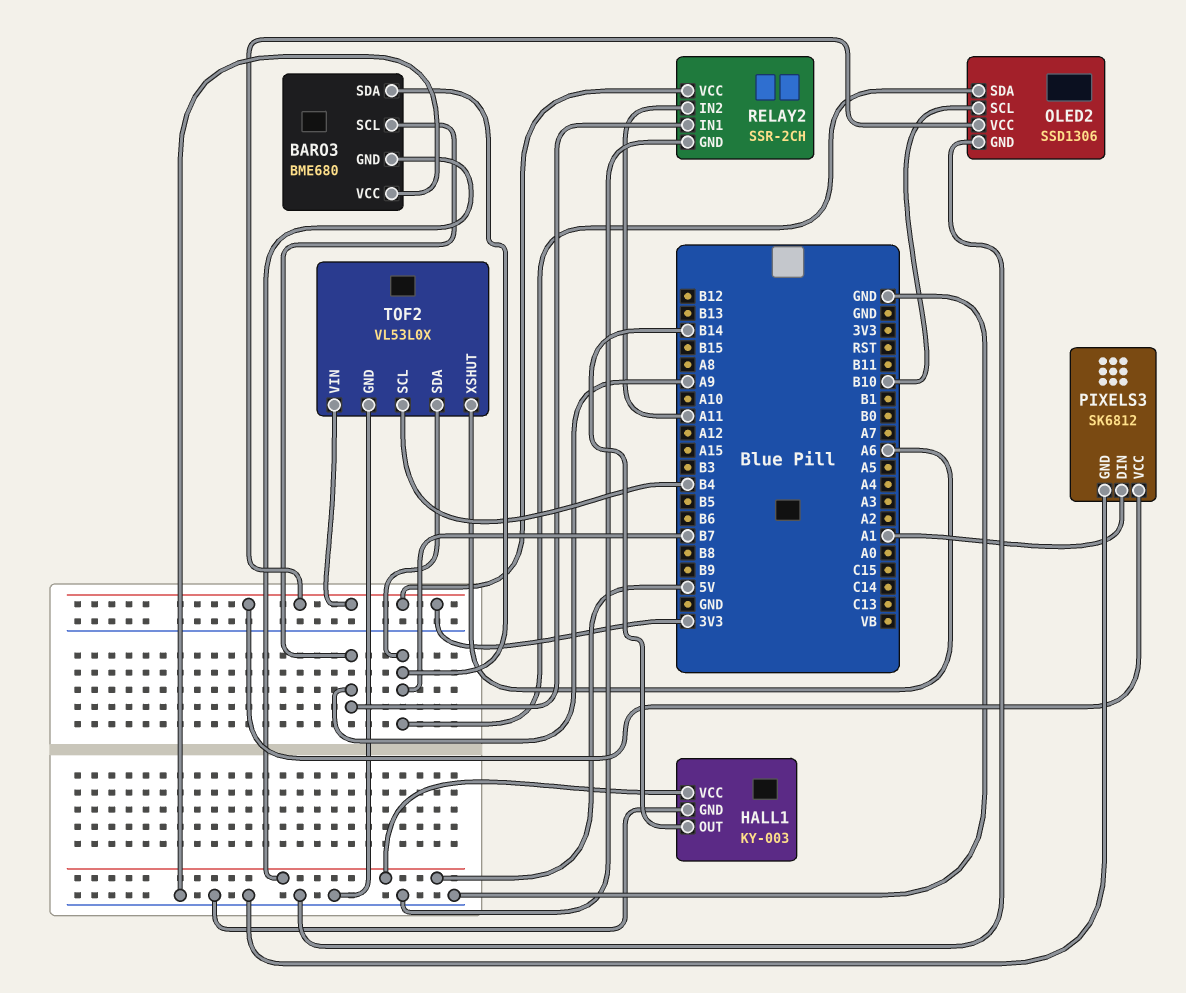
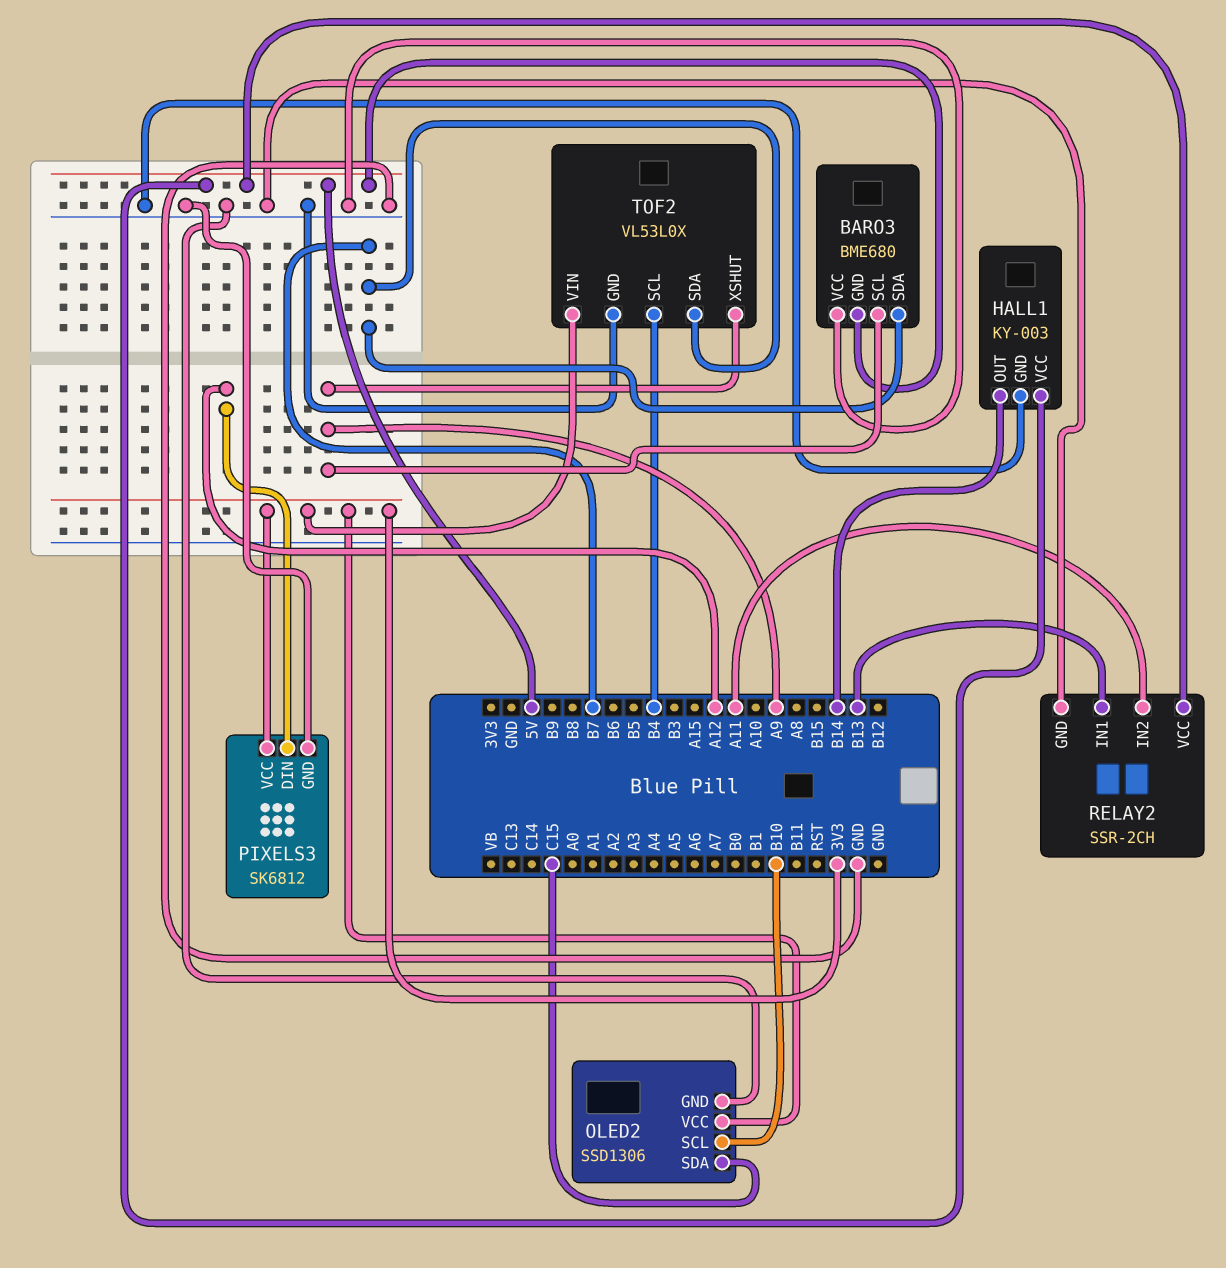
OLED2 pin SDA: B7 -> C15
PIXELS3 pin DIN: A1 -> A12
RELAY2 pin IN1: A9 -> B13
RELAY2 pin VCC: 3V3 -> 5V
TOF2 pin XSHUT: A6 -> A9

